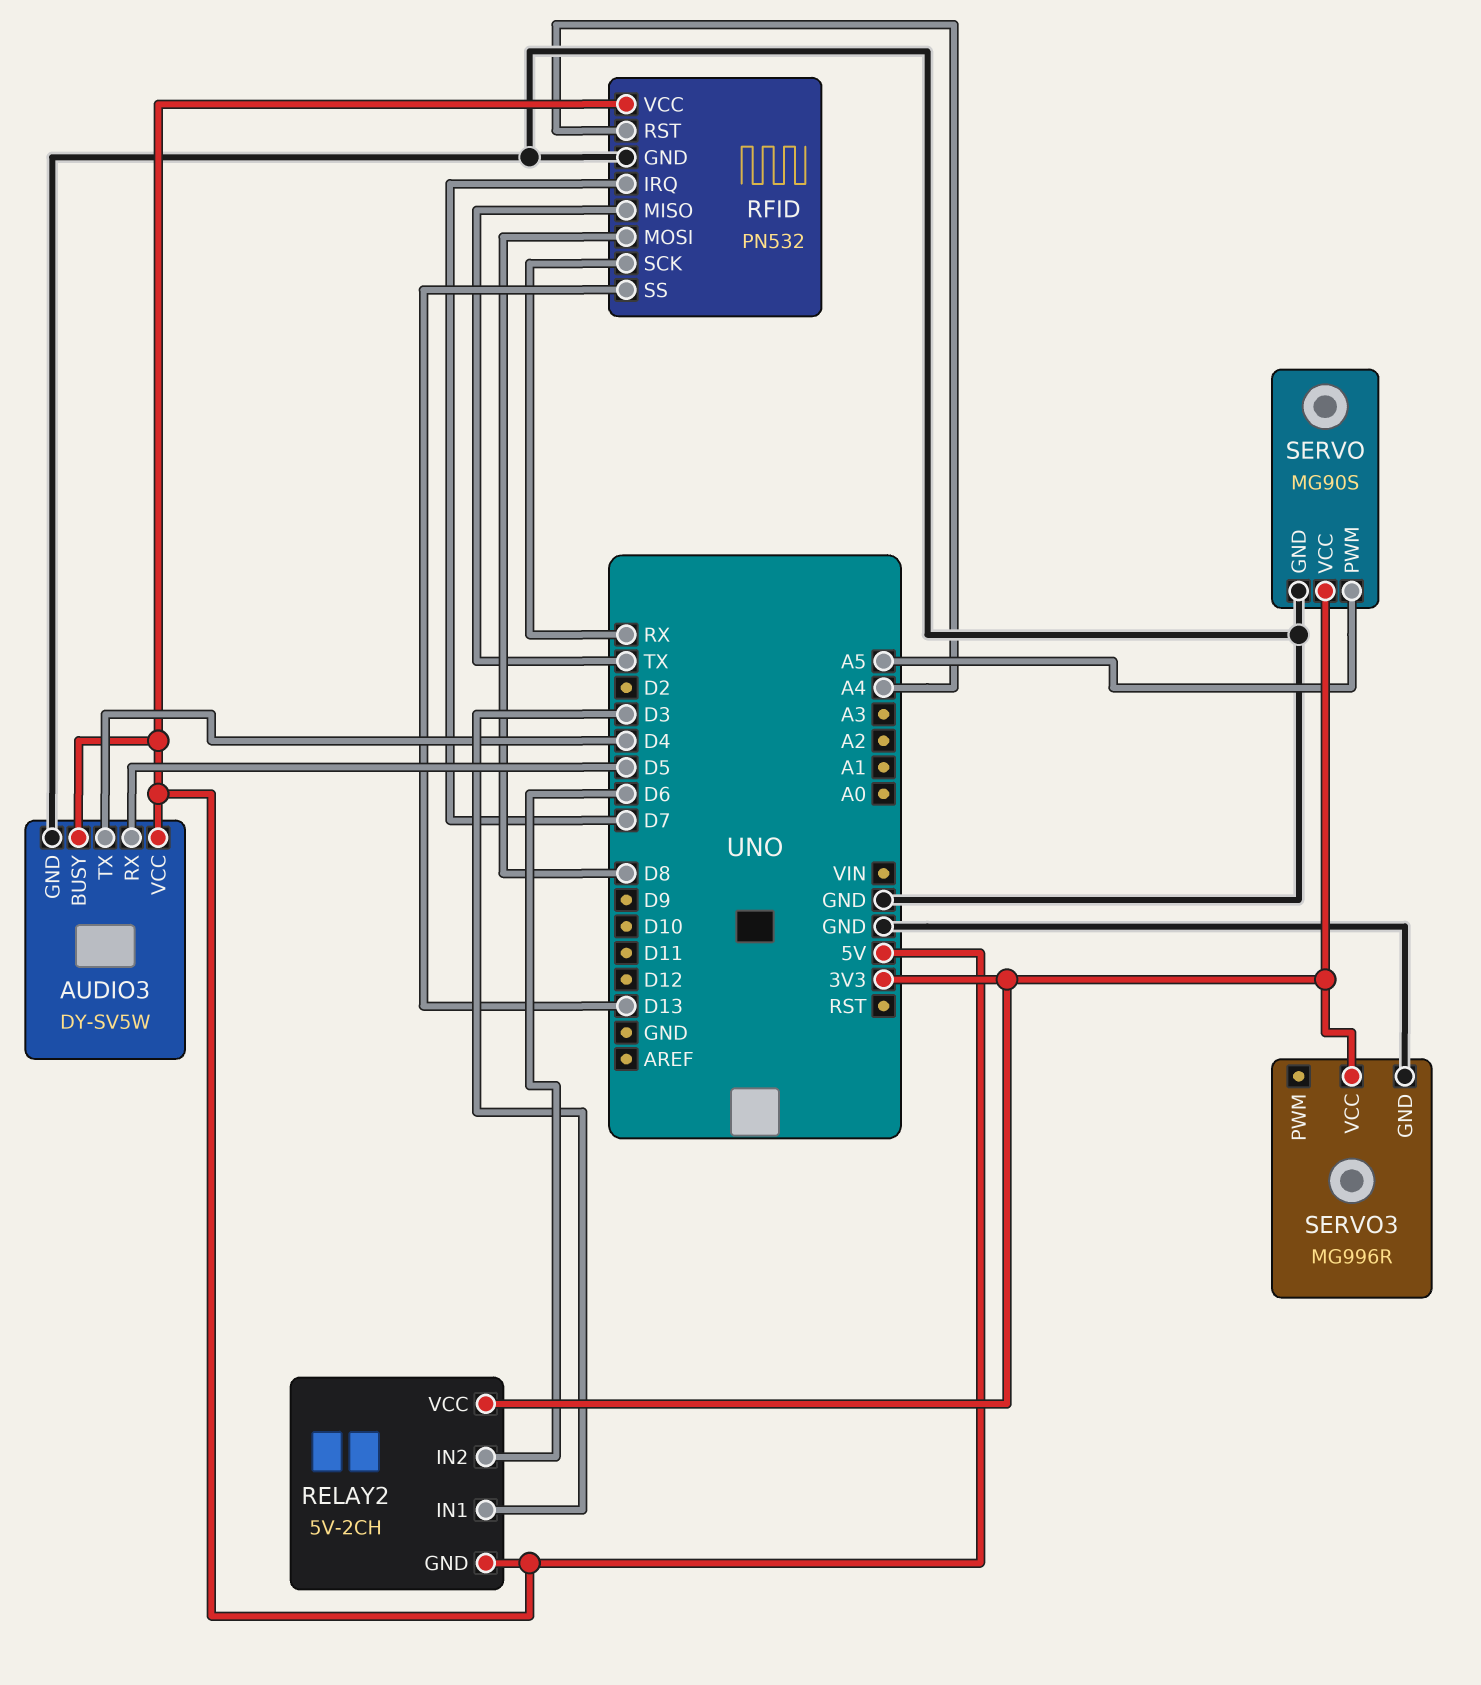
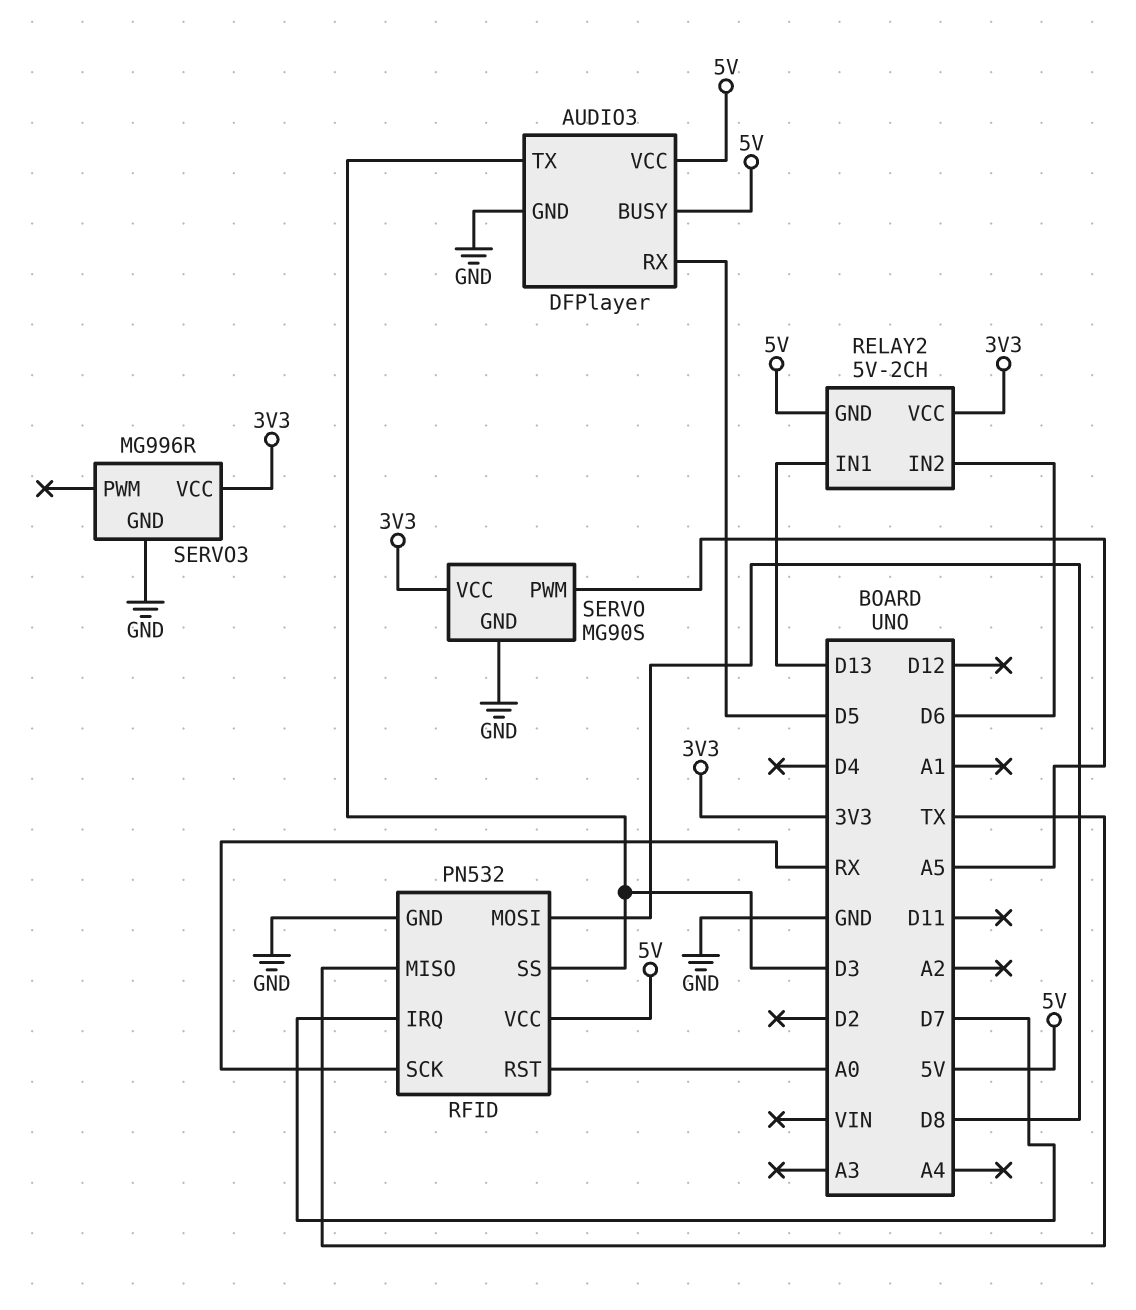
AUDIO3: DY-SV5W -> DFPlayer
AUDIO3 pin TX: D4 -> D3
RELAY2 pin IN1: D3 -> D13
RFID pin RST: A4 -> A0
RFID pin SS: D13 -> D3

